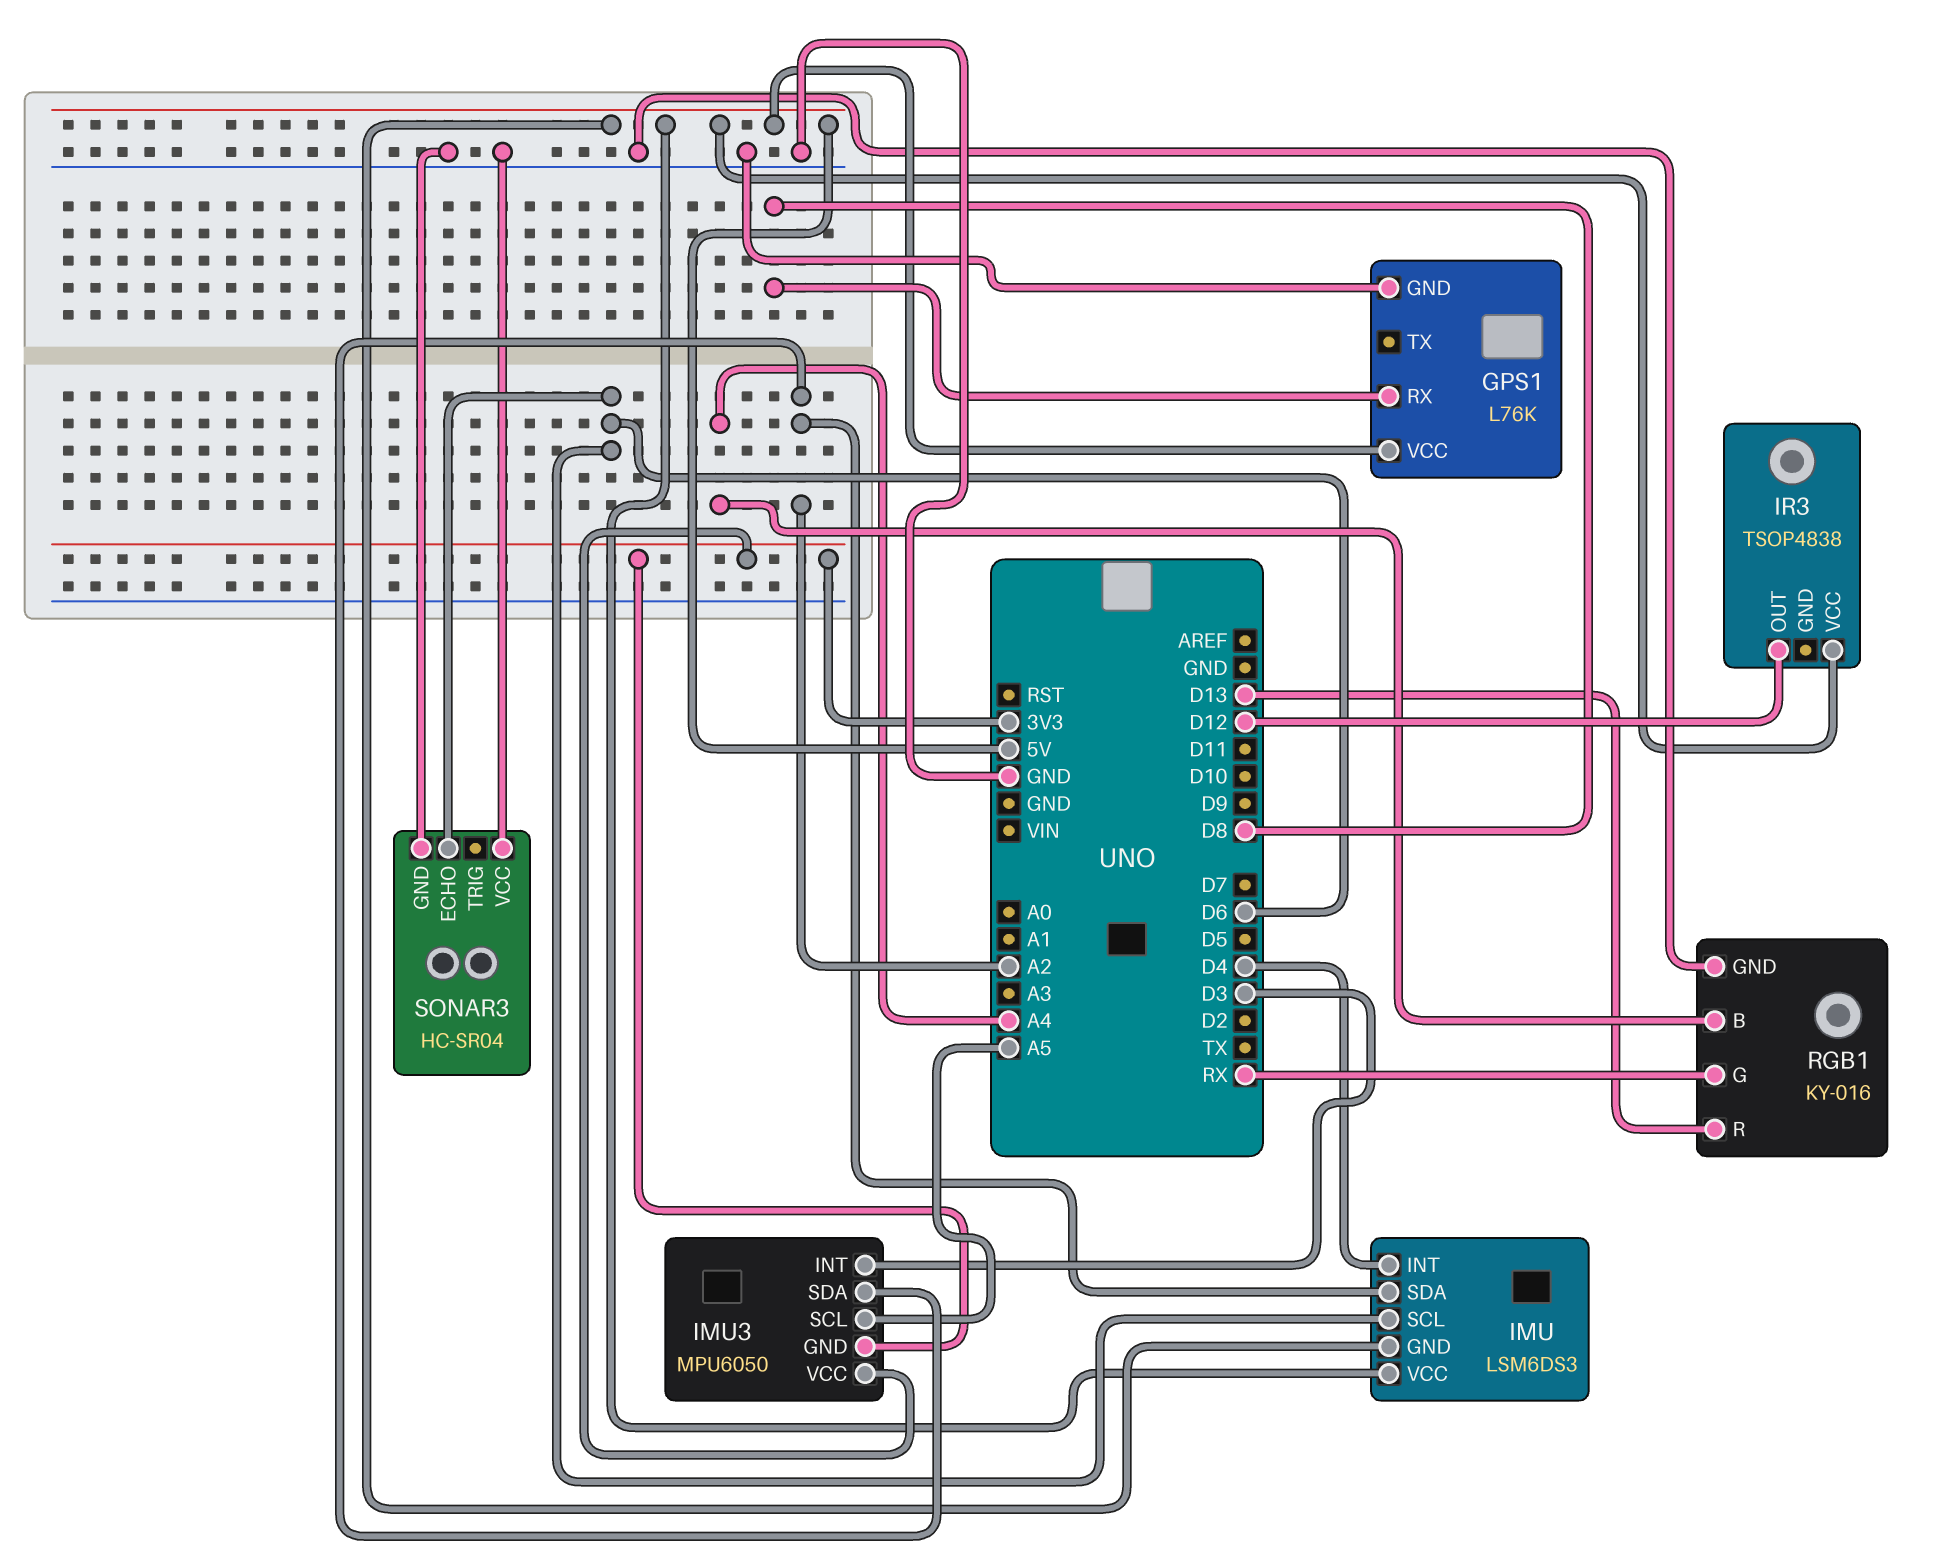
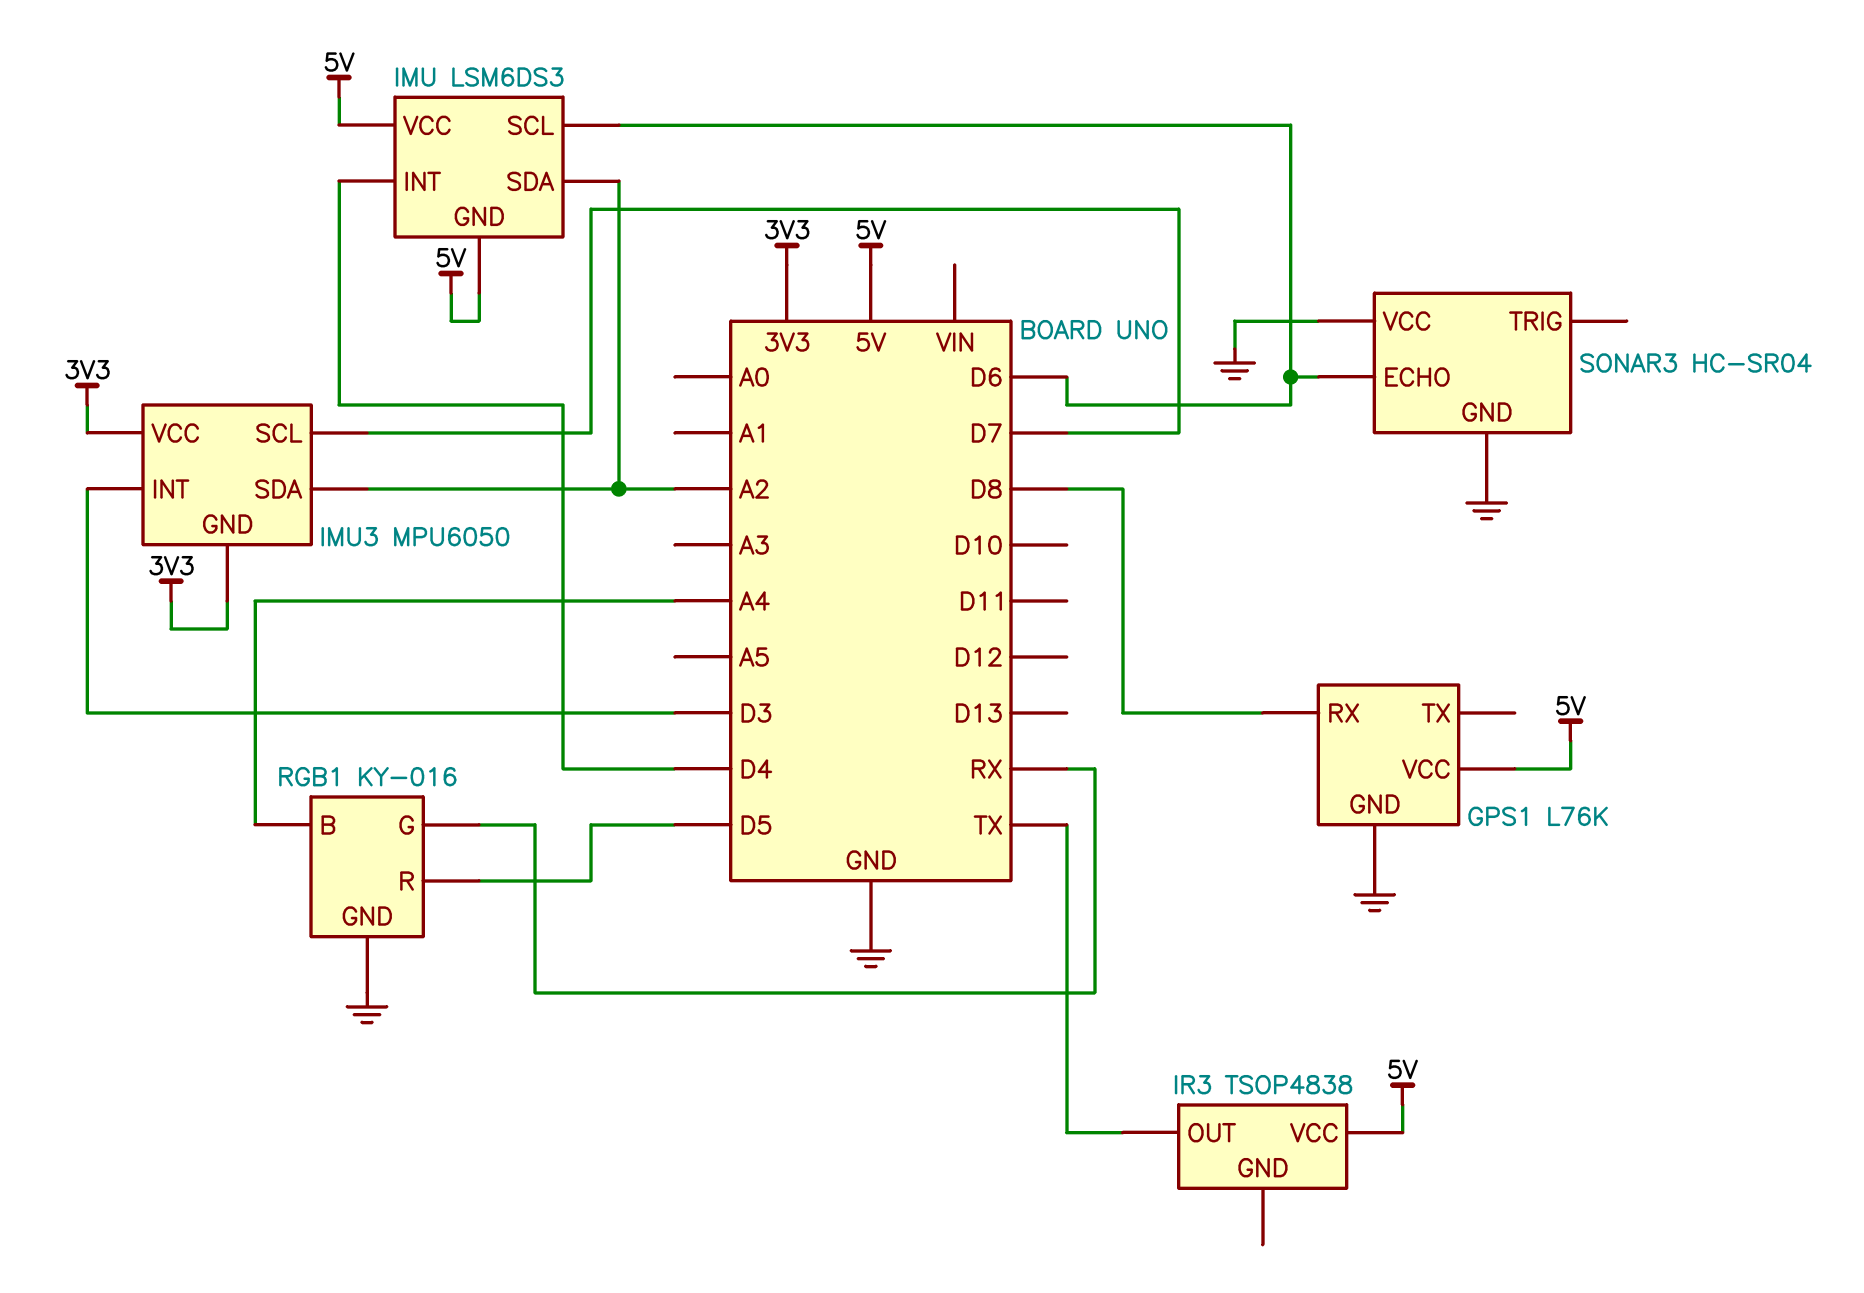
IMU3 pin SCL: A5 -> D7
IR3 pin OUT: D12 -> TX
RGB1 pin R: D13 -> D5

